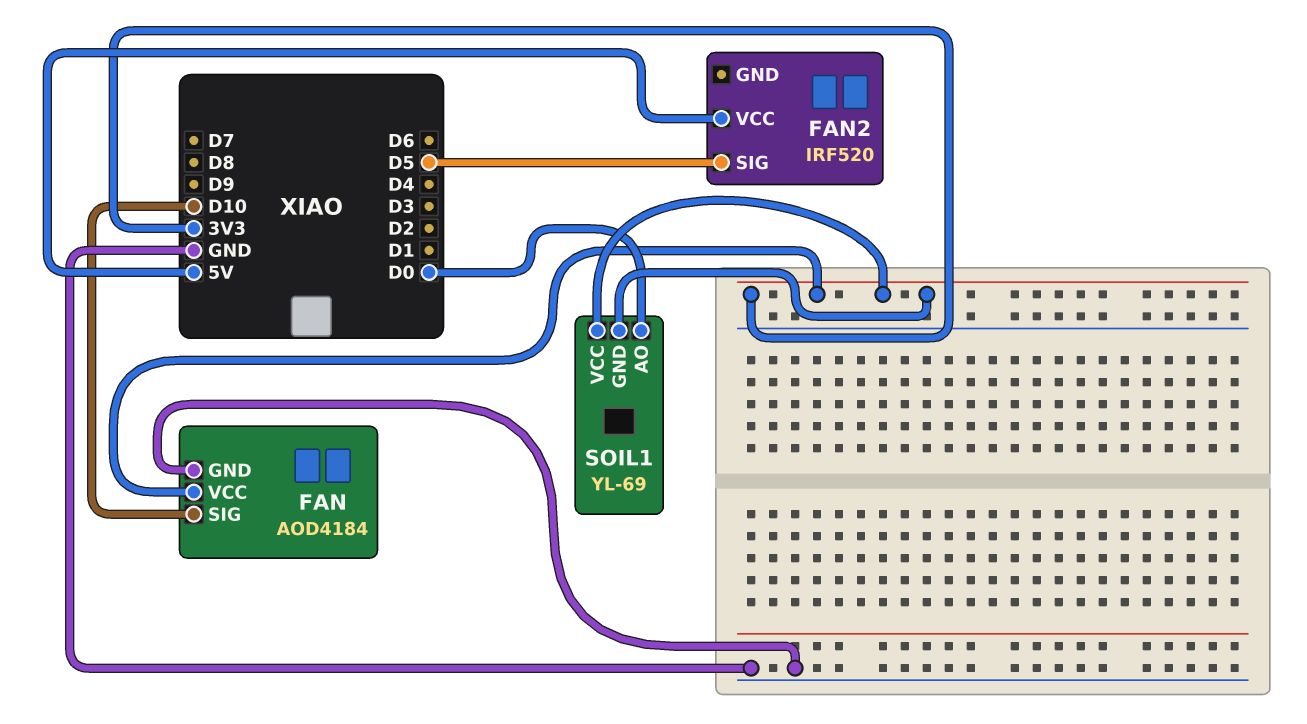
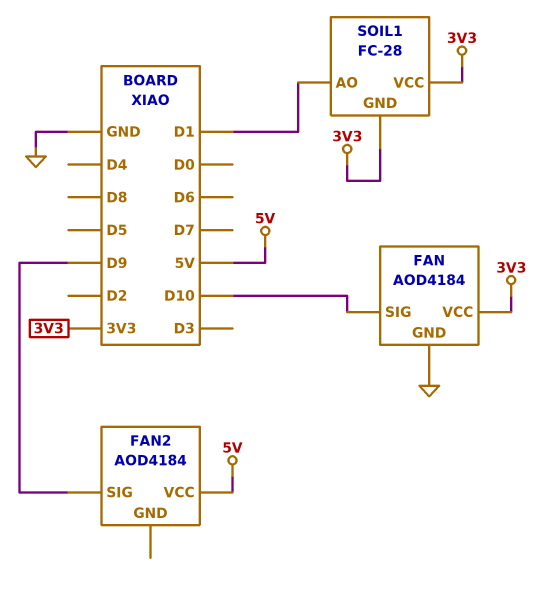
FAN2: IRF520 -> AOD4184
FAN2 pin SIG: D5 -> D9
SOIL1: YL-69 -> FC-28
SOIL1 pin AO: D0 -> D1

